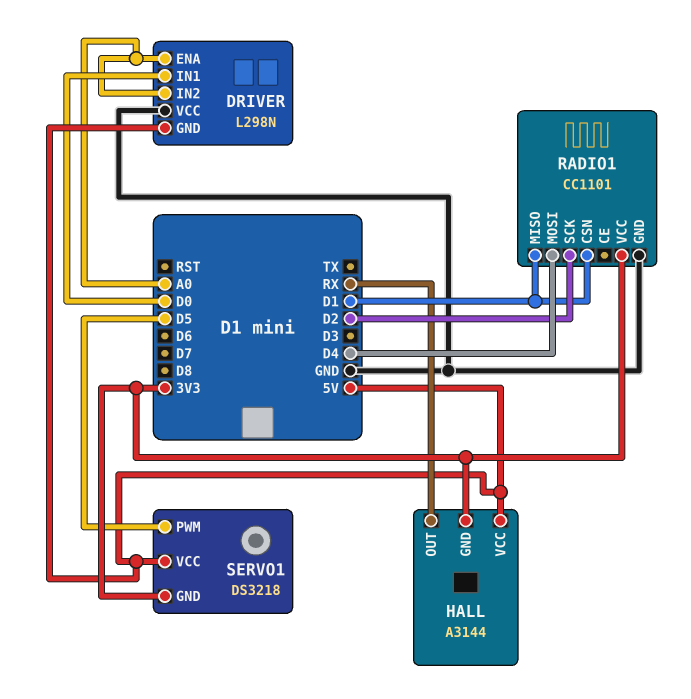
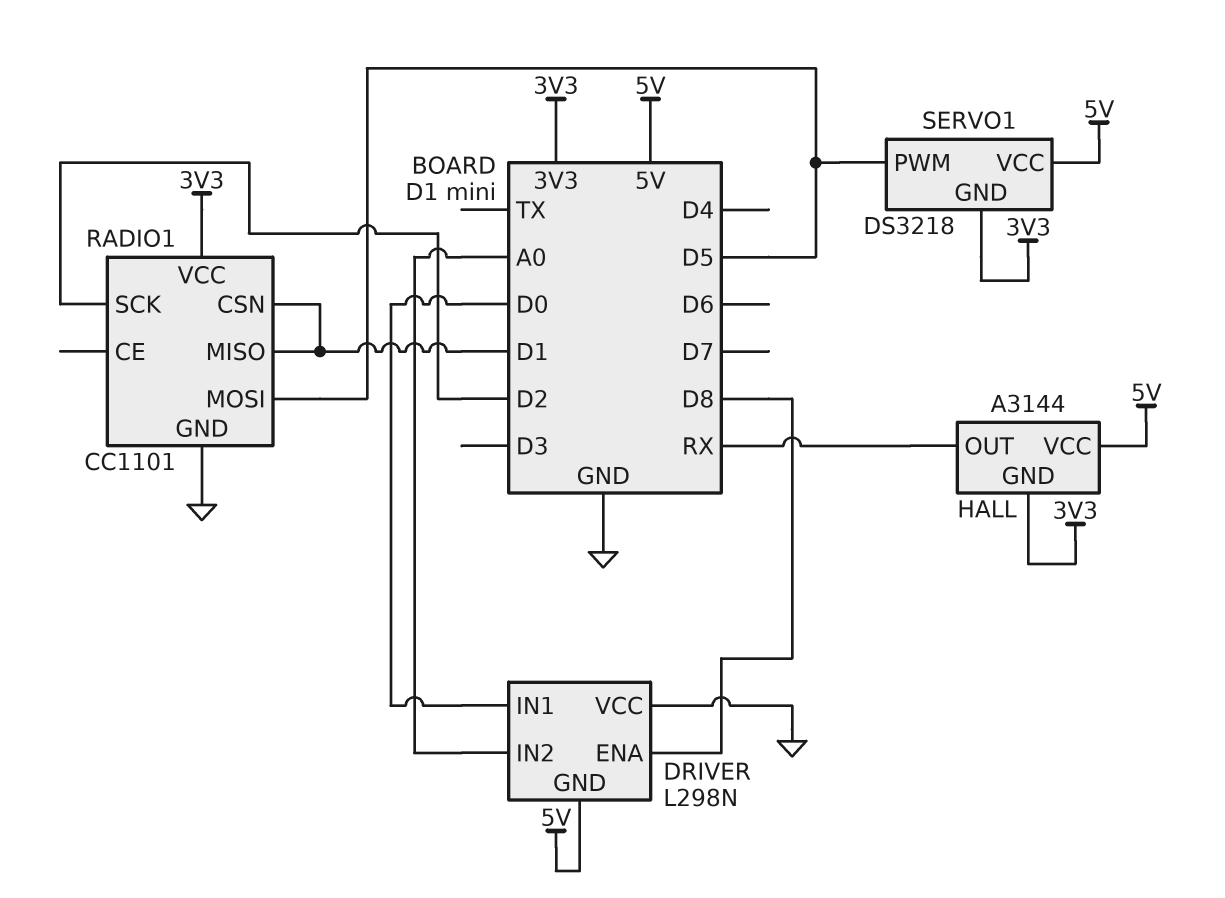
DRIVER pin ENA: A0 -> D8
RADIO1 pin MOSI: D4 -> D5

